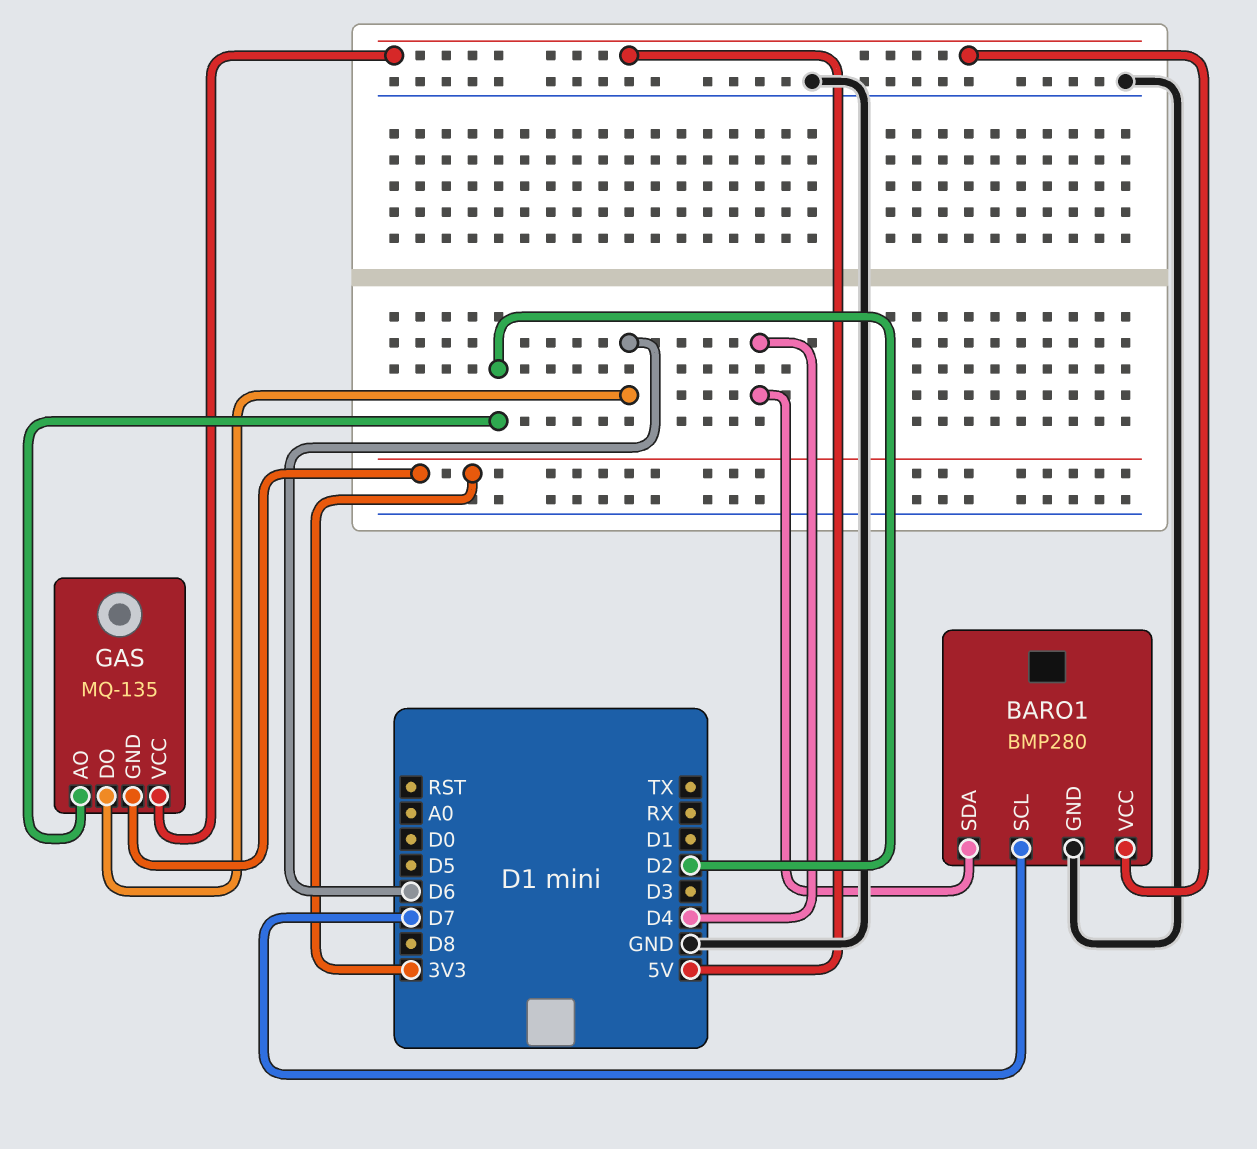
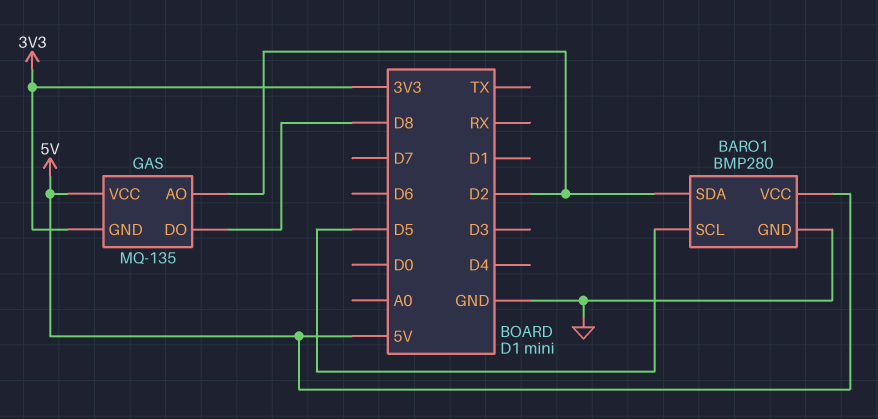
BARO1 pin SCL: D7 -> D5
BARO1 pin SDA: D4 -> D2
GAS pin DO: D6 -> D8

